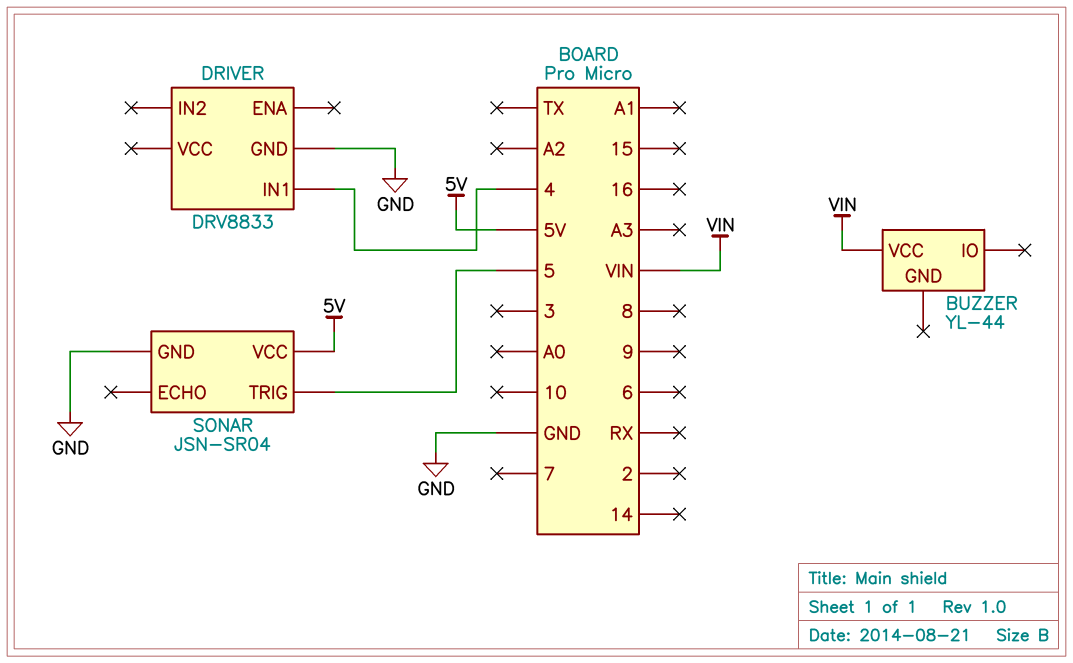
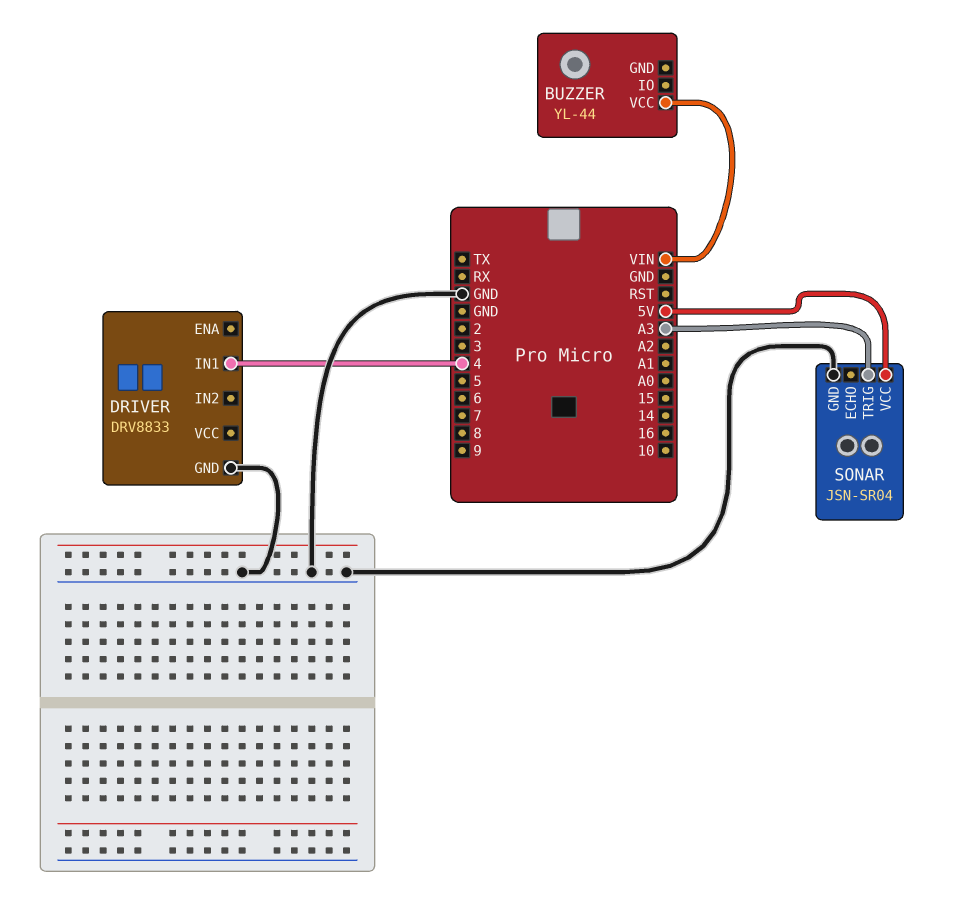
SONAR pin TRIG: 5 -> A3

